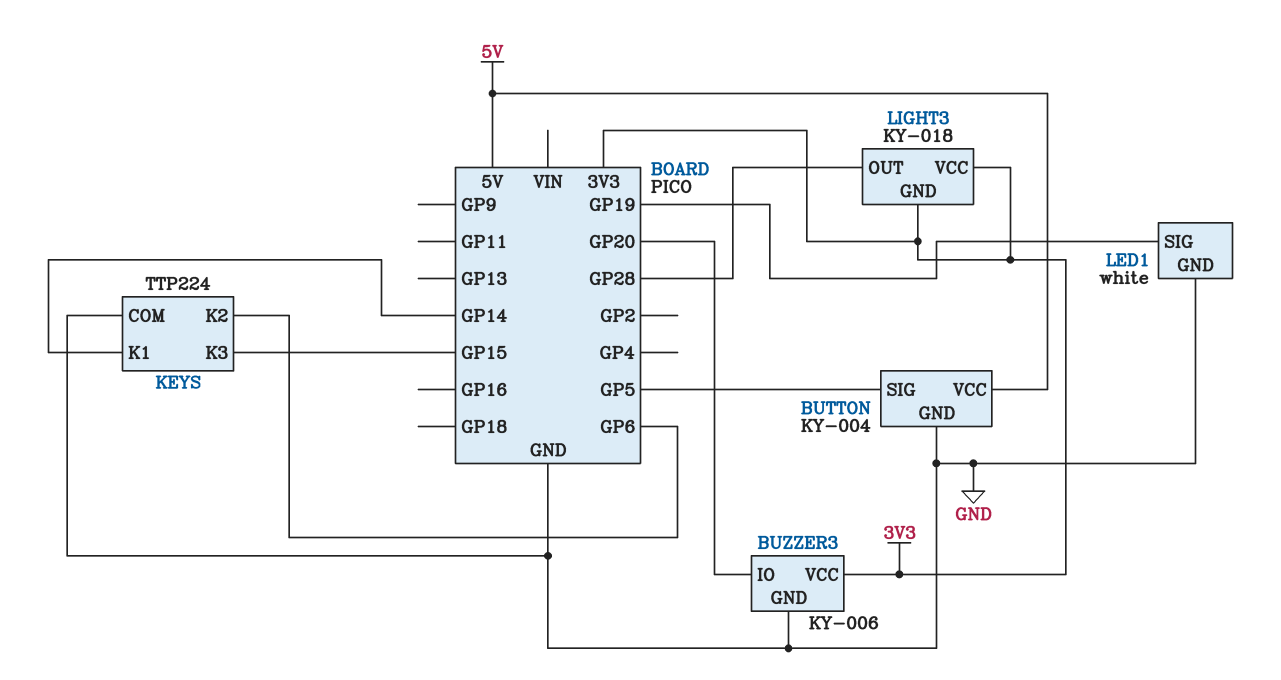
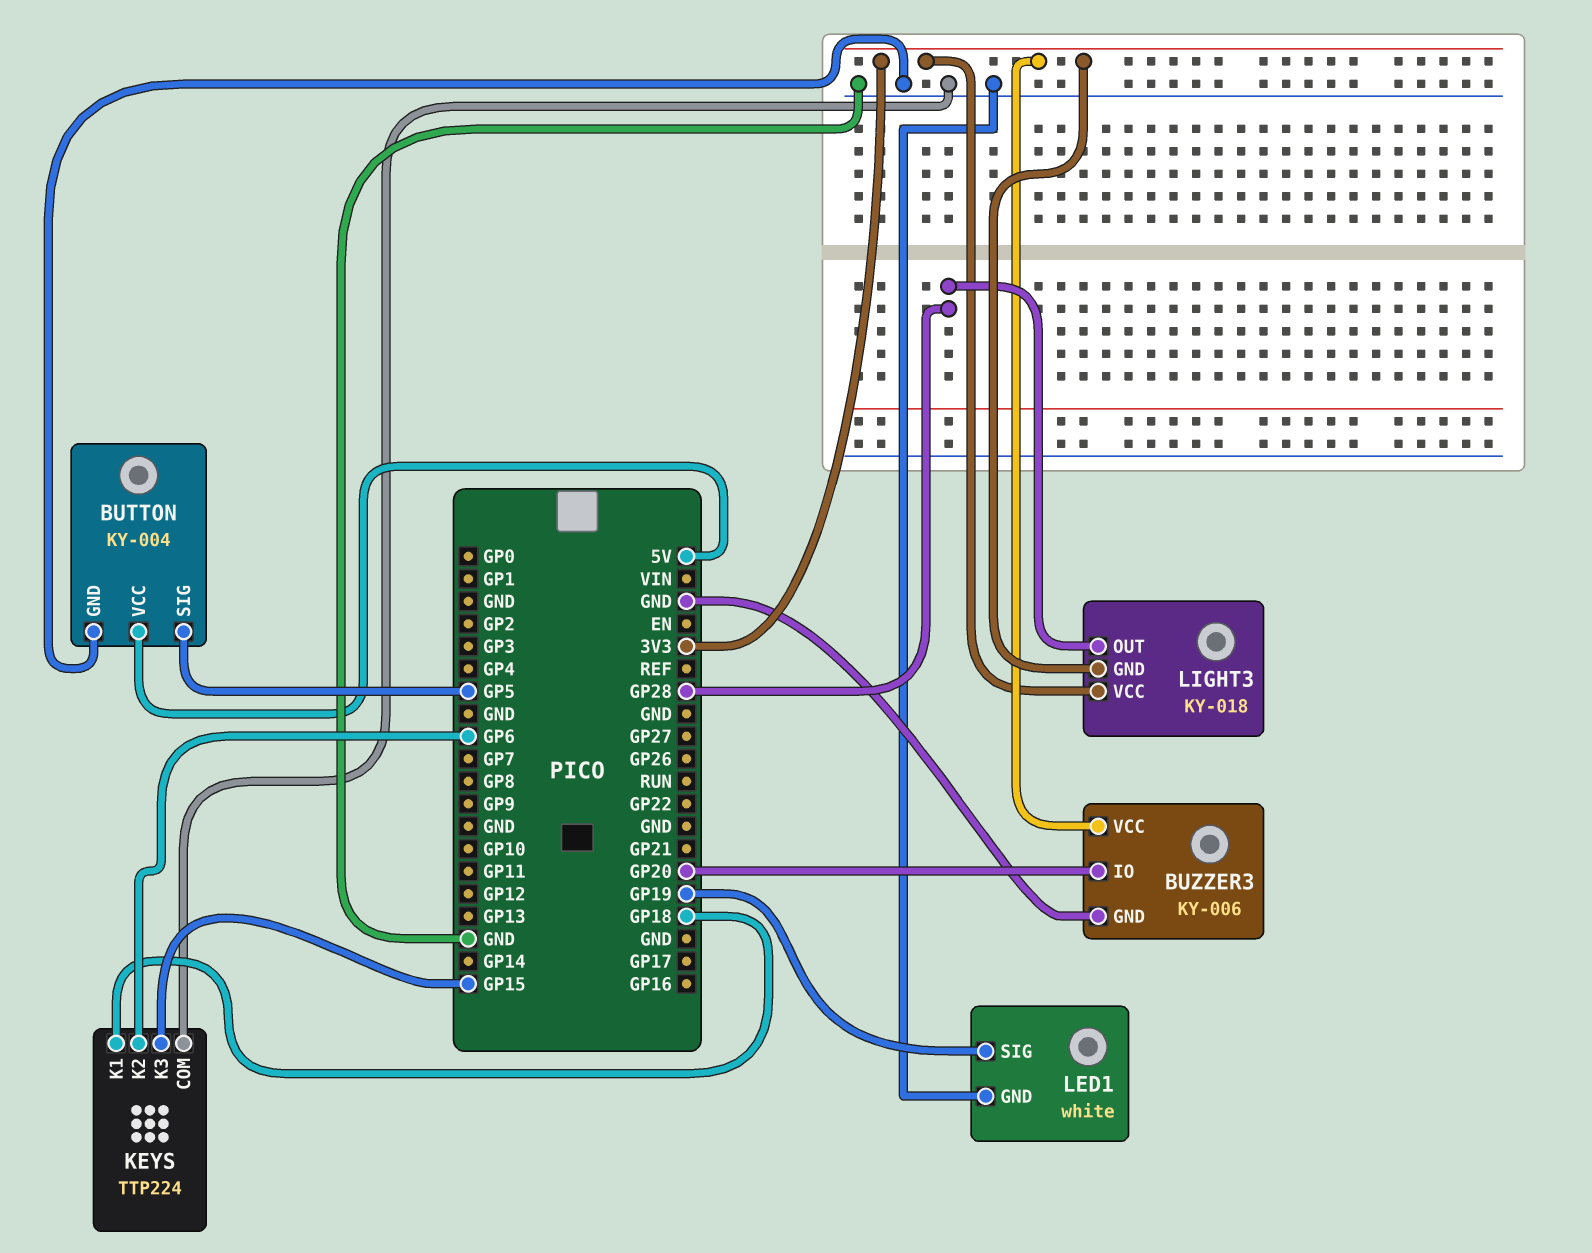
KEYS pin K1: GP14 -> GP18

